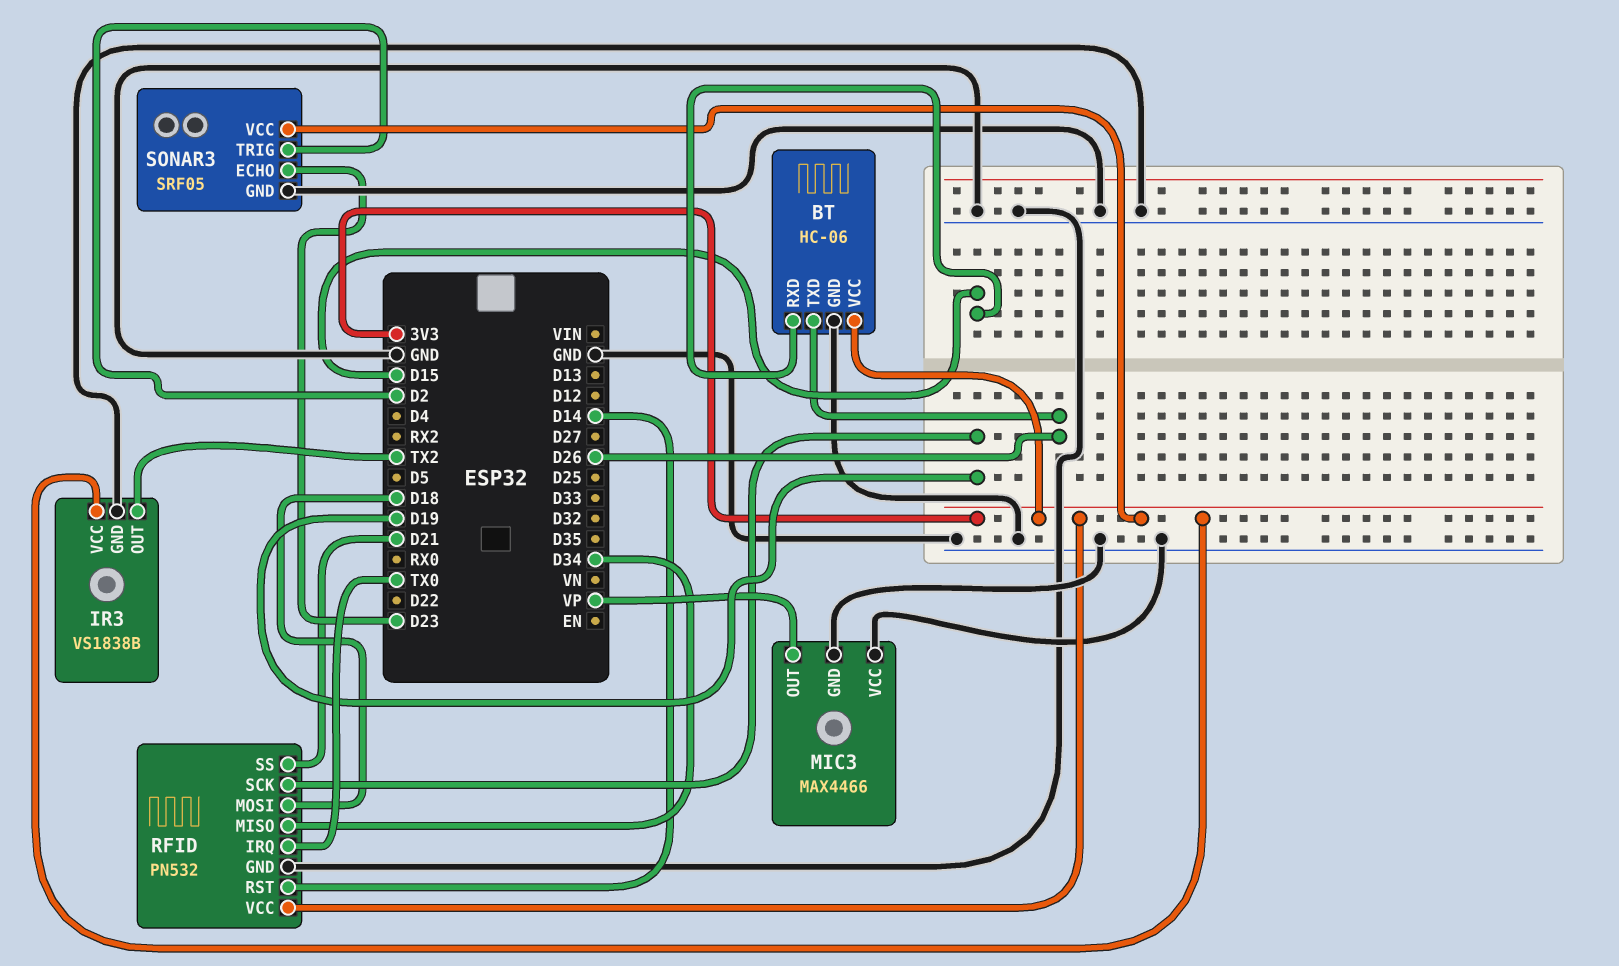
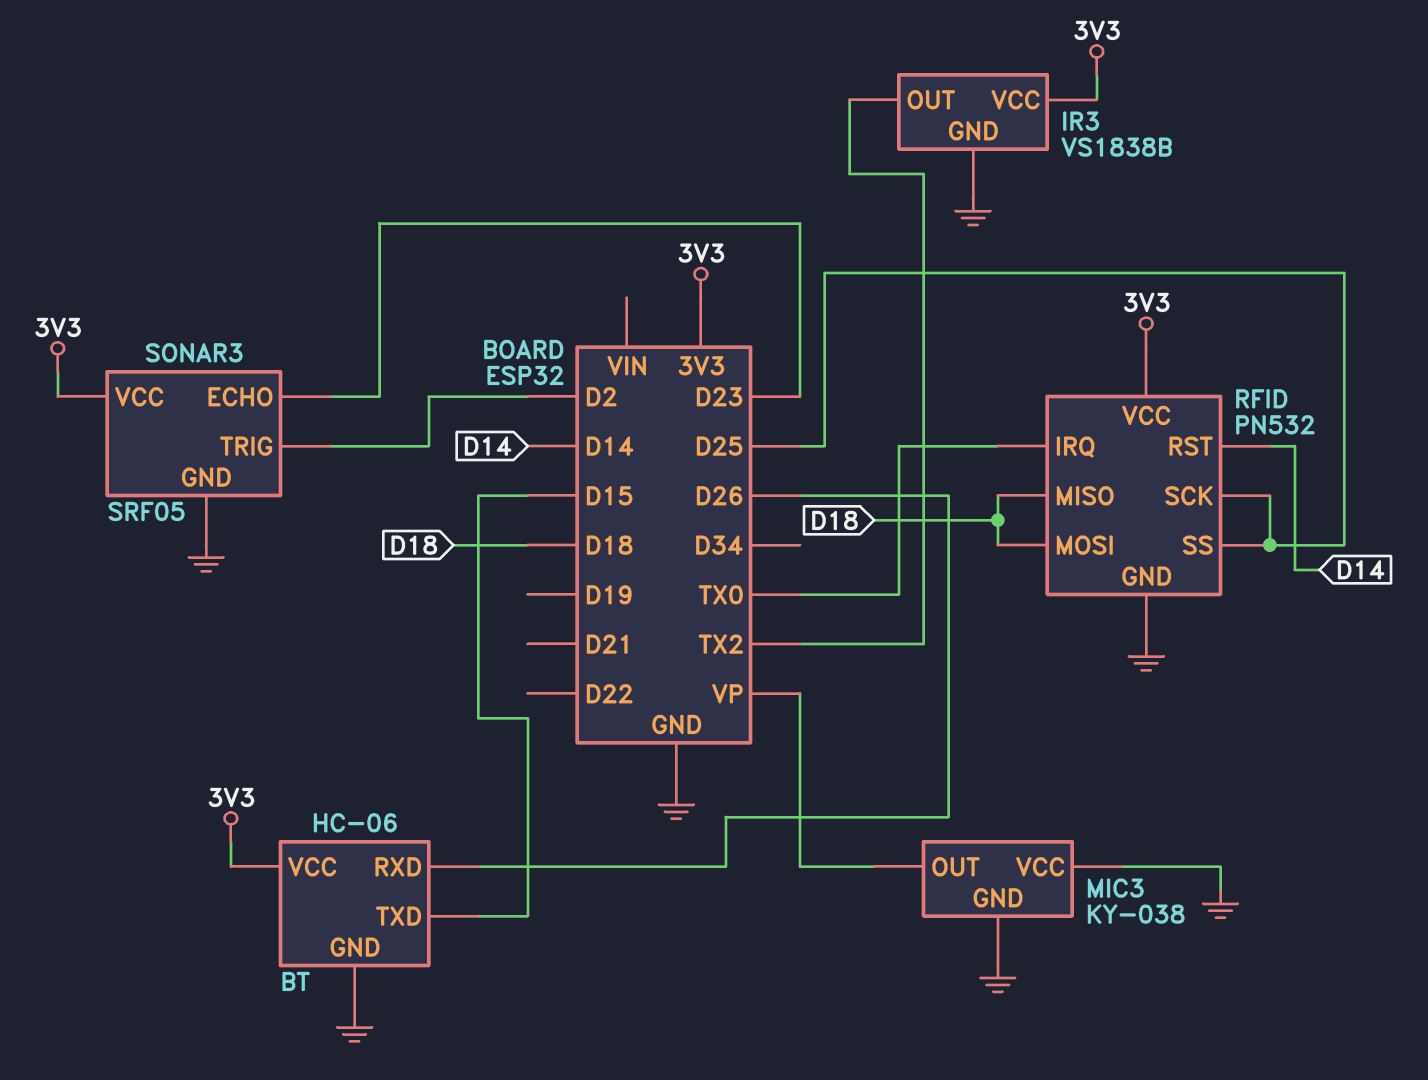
BT pin RXD: D15 -> D26
BT pin TXD: D26 -> D15
MIC3: MAX4466 -> KY-038
RFID pin MISO: D34 -> D18
RFID pin SCK: D19 -> D25
RFID pin SS: D21 -> D25

